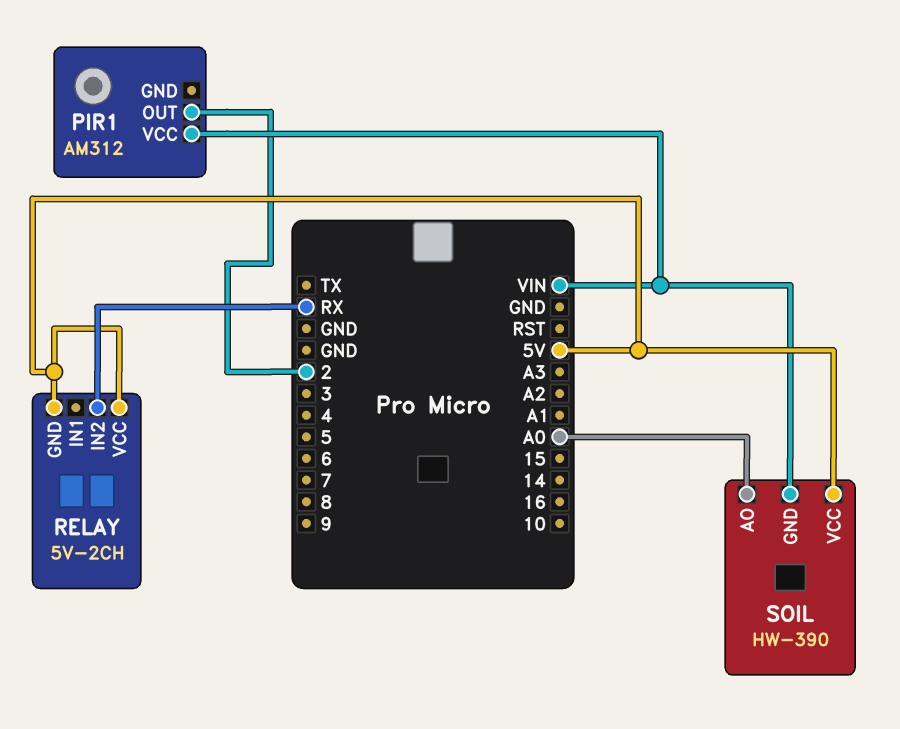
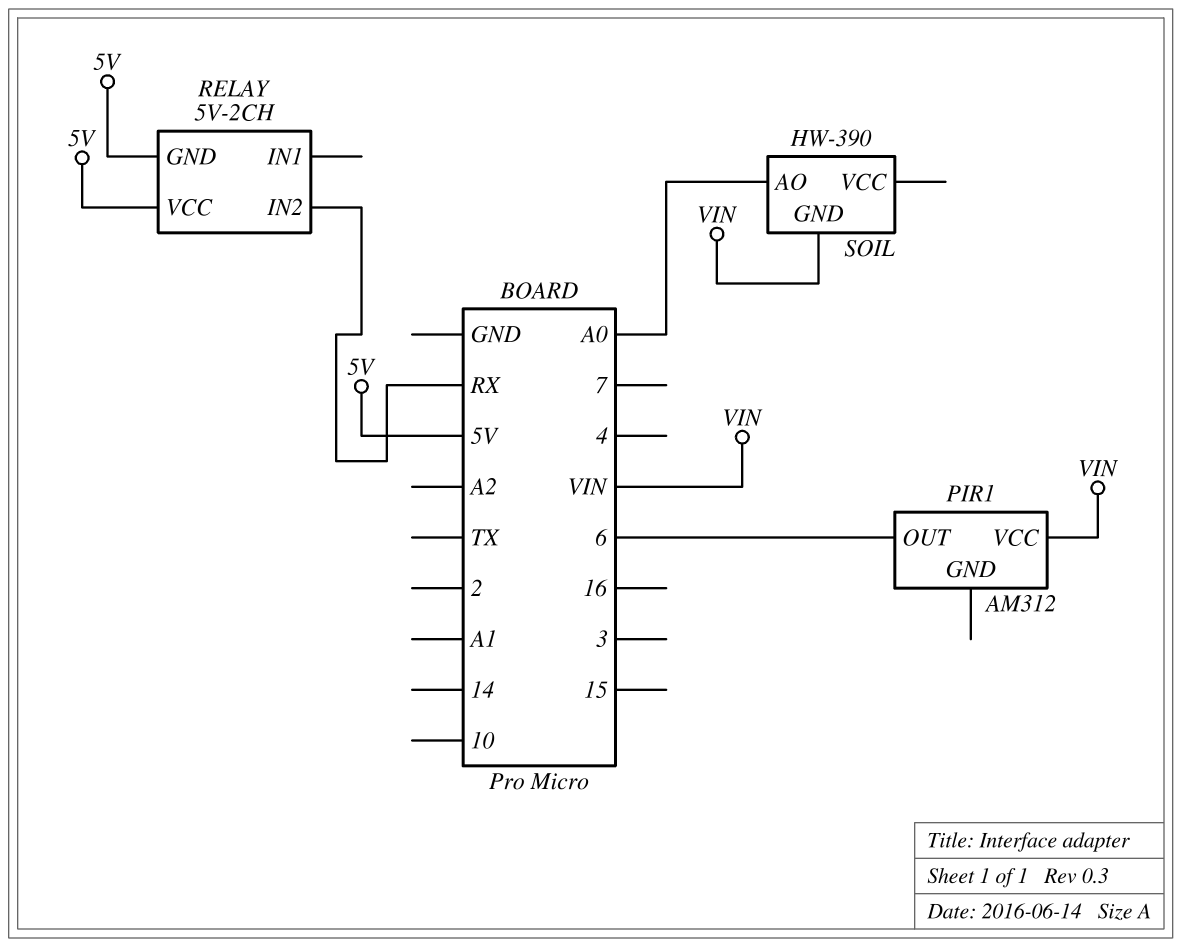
PIR1 pin OUT: 2 -> 6
SOIL pin VCC: 5V -> none

